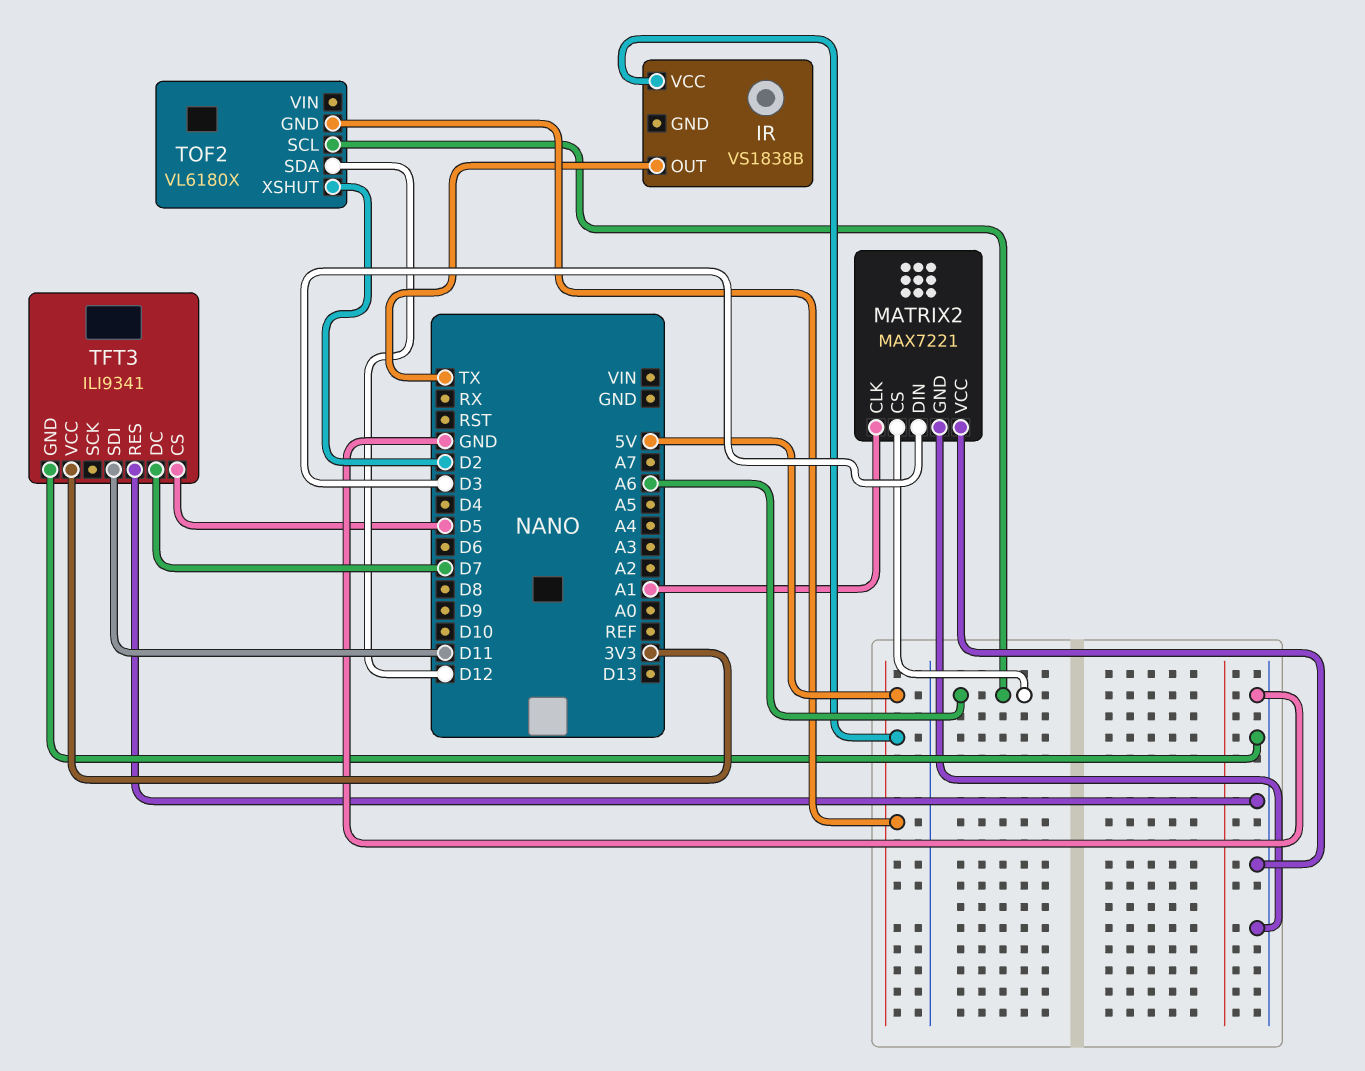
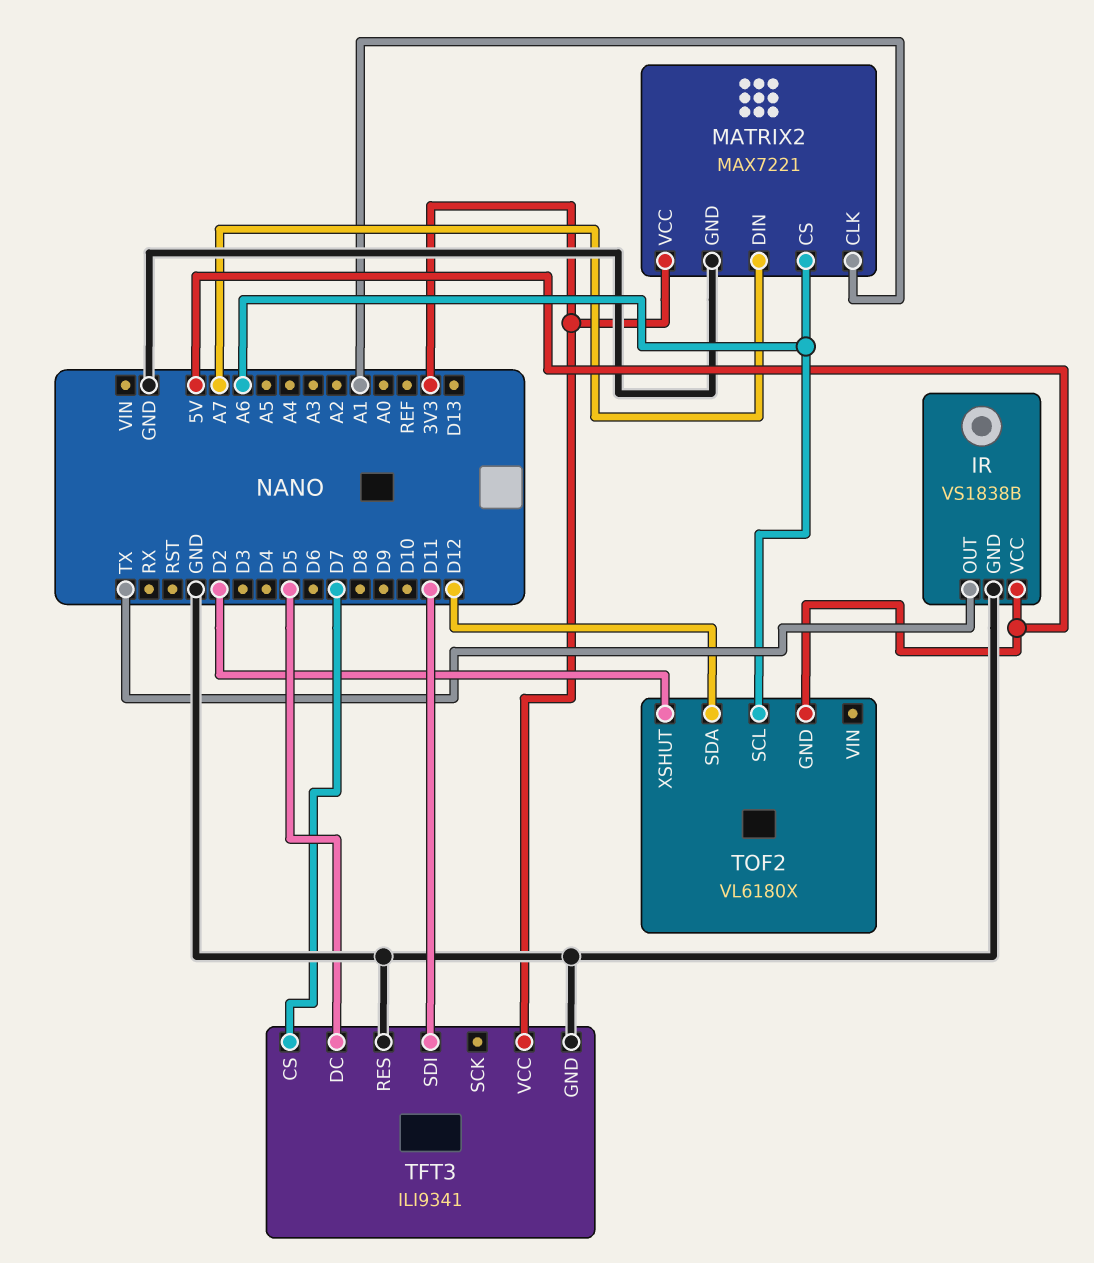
IR pin GND: none -> GND
MATRIX2 pin DIN: D3 -> A7
MATRIX2 pin VCC: GND -> 3V3
TFT3 pin CS: D5 -> D7
TFT3 pin DC: D7 -> D5

